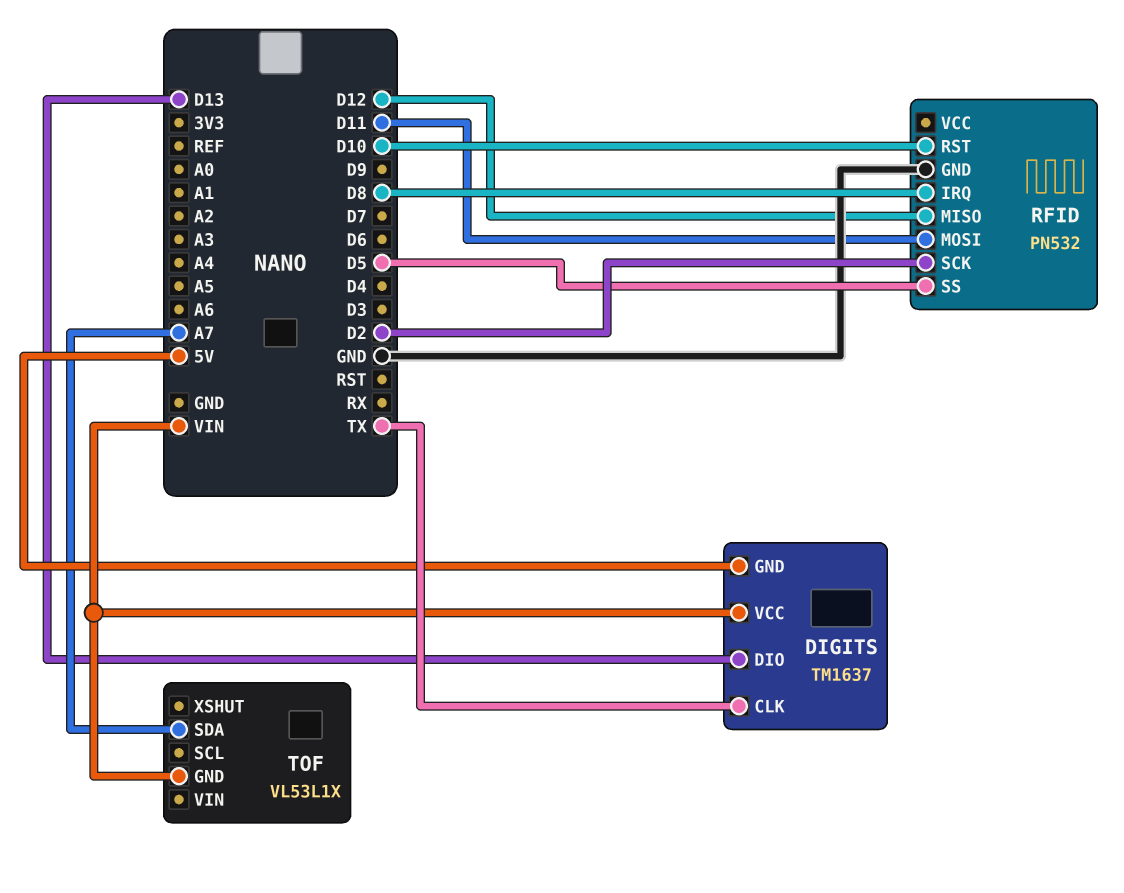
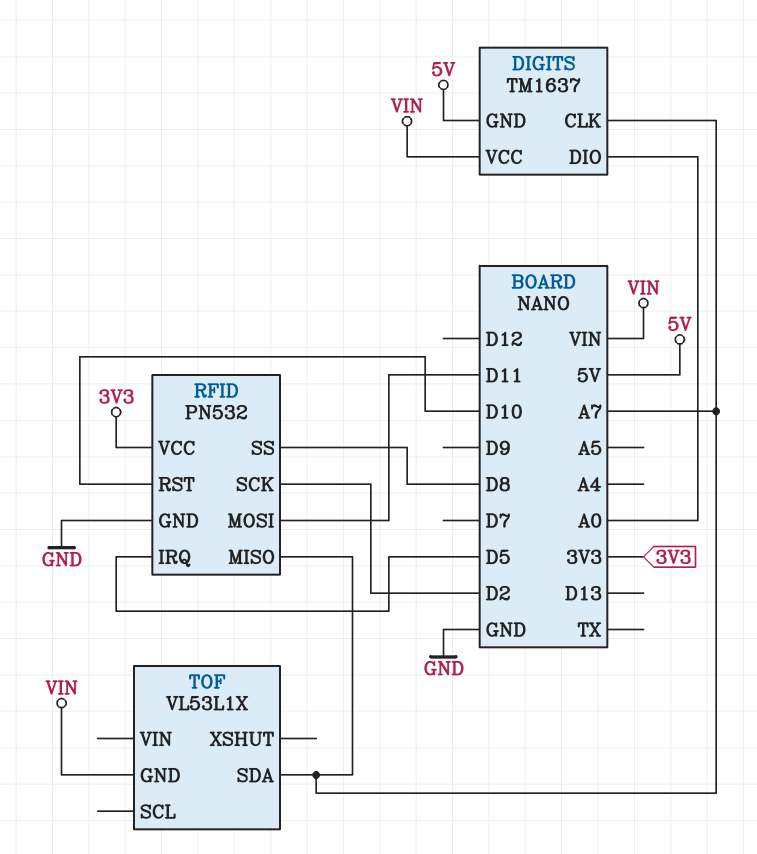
DIGITS pin CLK: TX -> A7
DIGITS pin DIO: D13 -> A0
RFID pin IRQ: D8 -> D5
RFID pin MISO: D12 -> A7
RFID pin SS: D5 -> D8
RFID pin VCC: none -> 3V3

